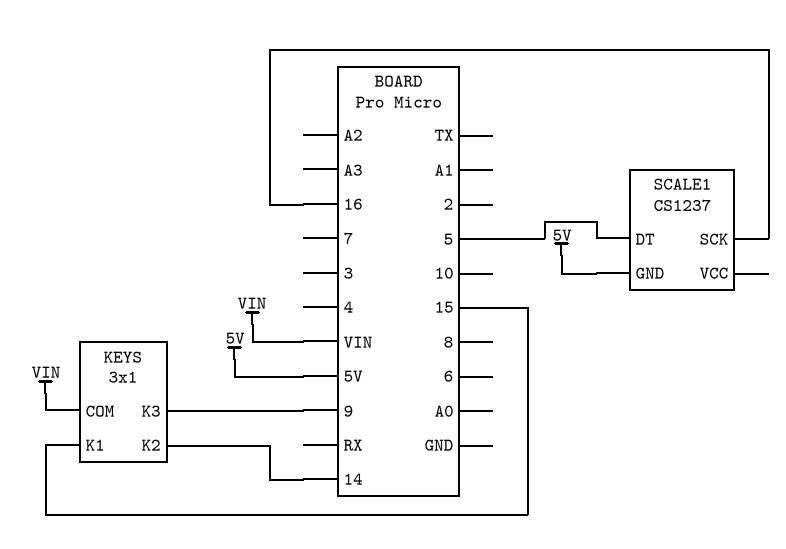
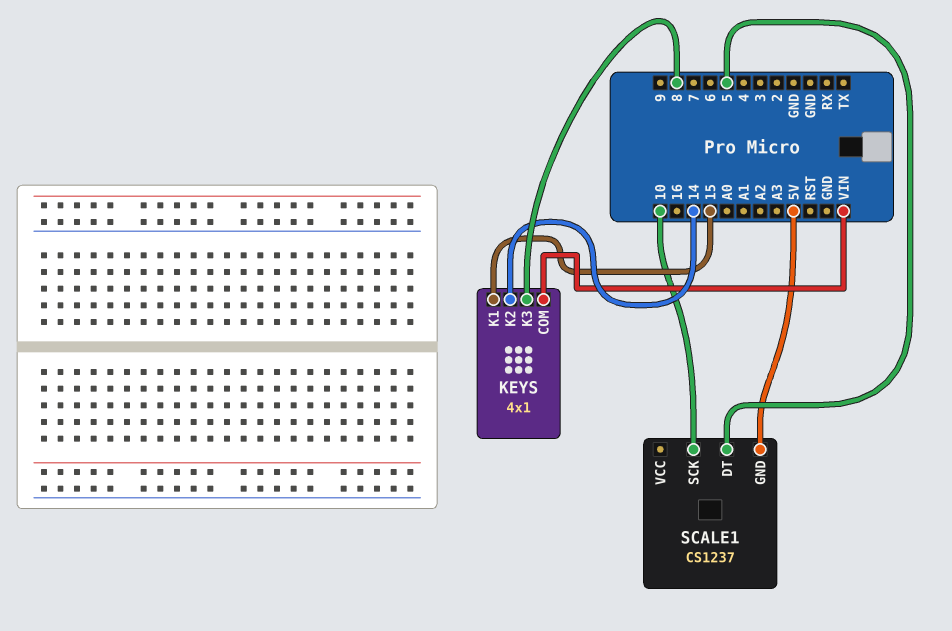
KEYS: 3x1 -> 4x1
KEYS pin K3: 9 -> 8
SCALE1 pin SCK: 16 -> 10

